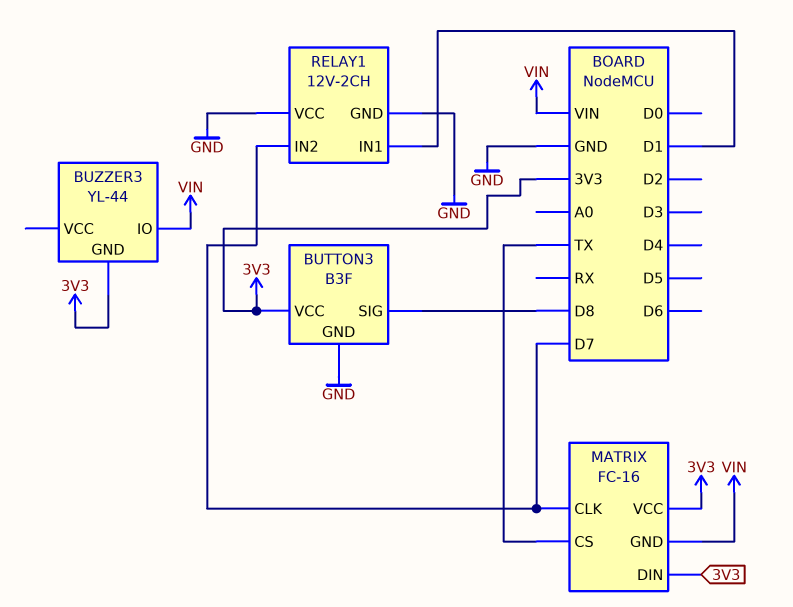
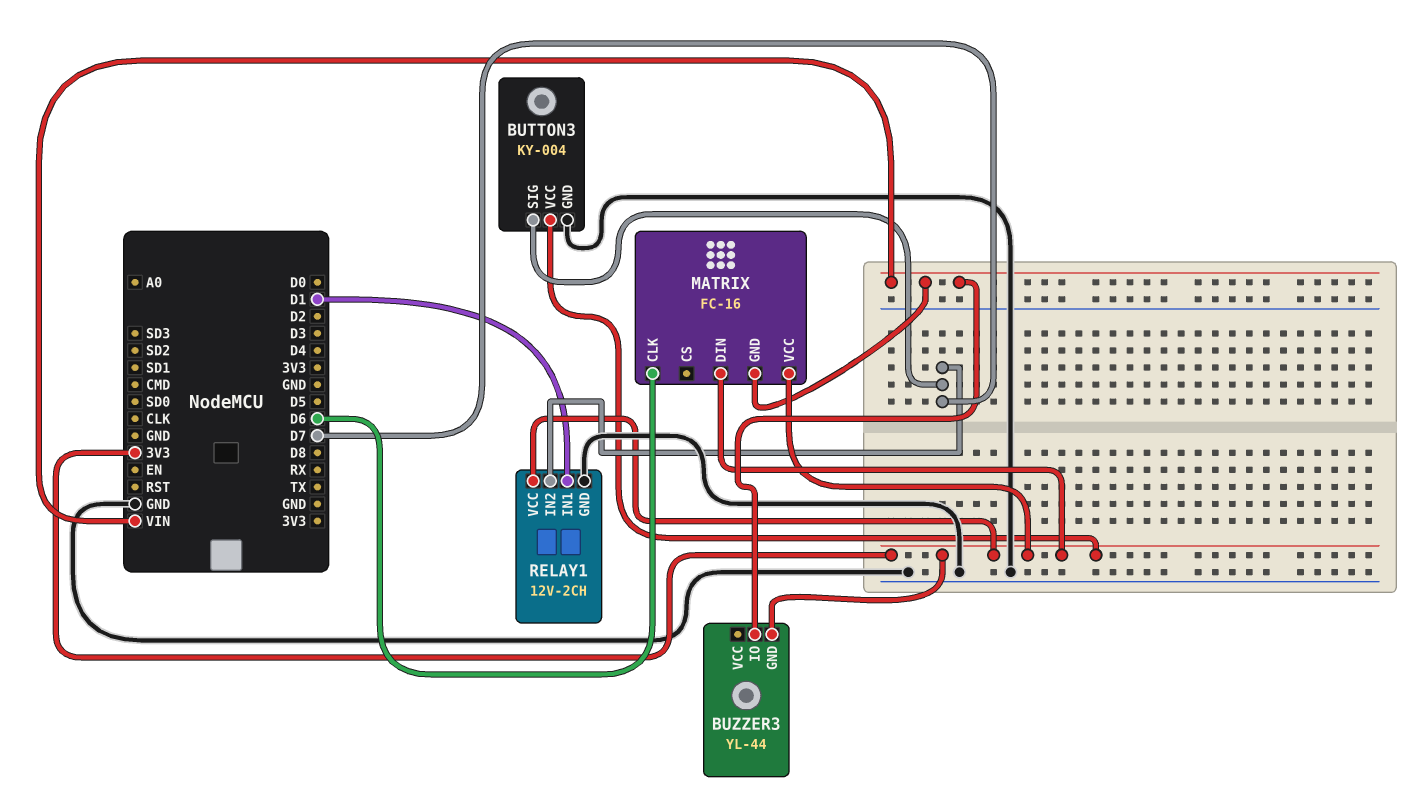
BUTTON3: B3F -> KY-004
BUTTON3 pin SIG: D8 -> D7
MATRIX pin CLK: D7 -> D6
MATRIX pin CS: TX -> none
RELAY1 pin VCC: GND -> 3V3

